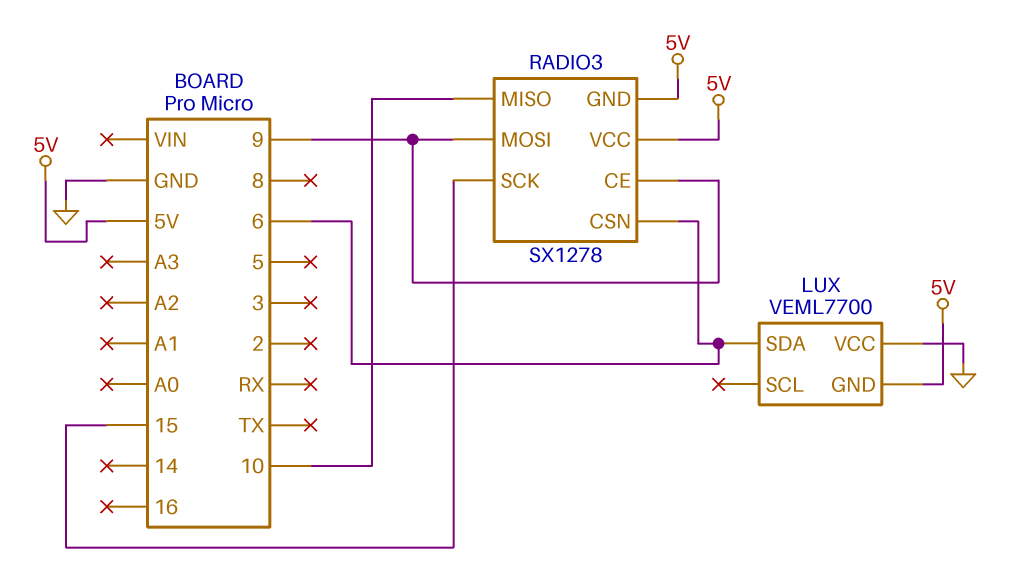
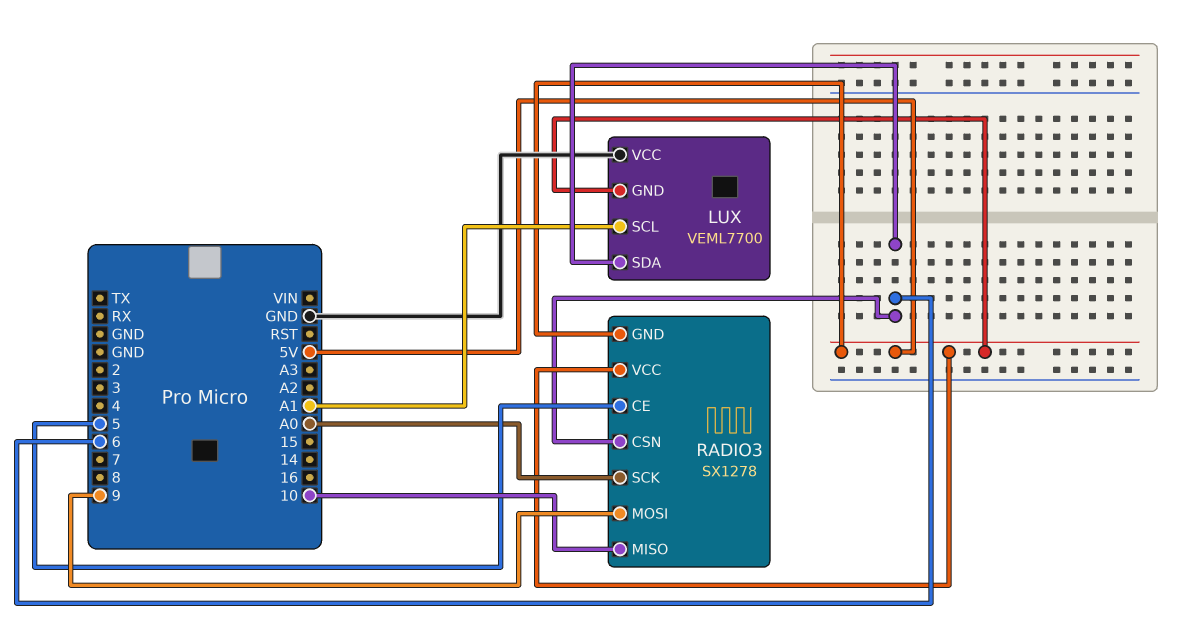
LUX pin SCL: none -> A1
RADIO3 pin CE: 9 -> 5
RADIO3 pin SCK: 15 -> A0

